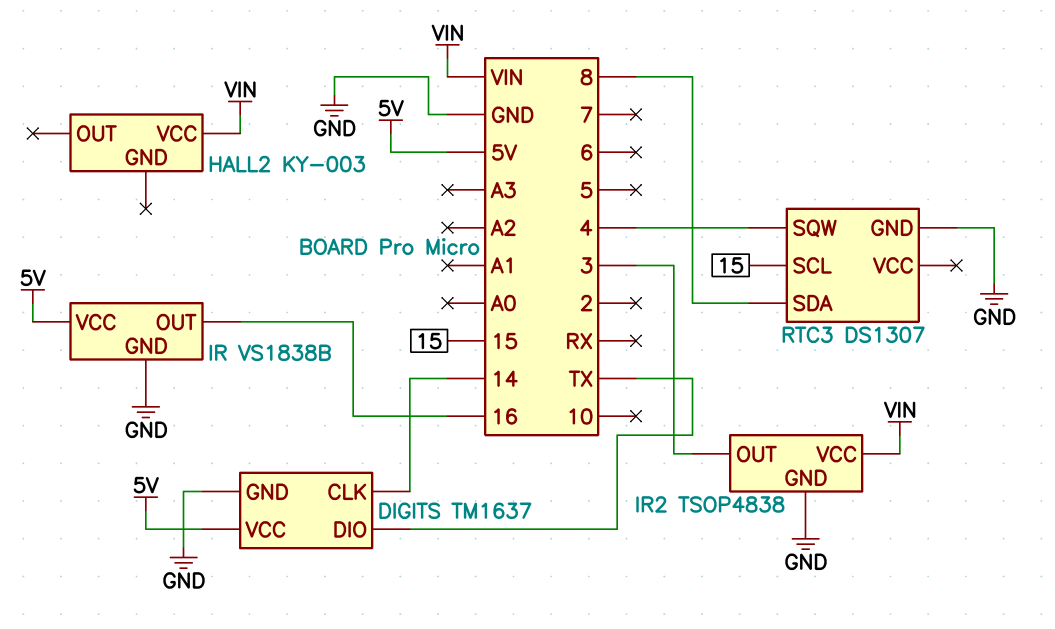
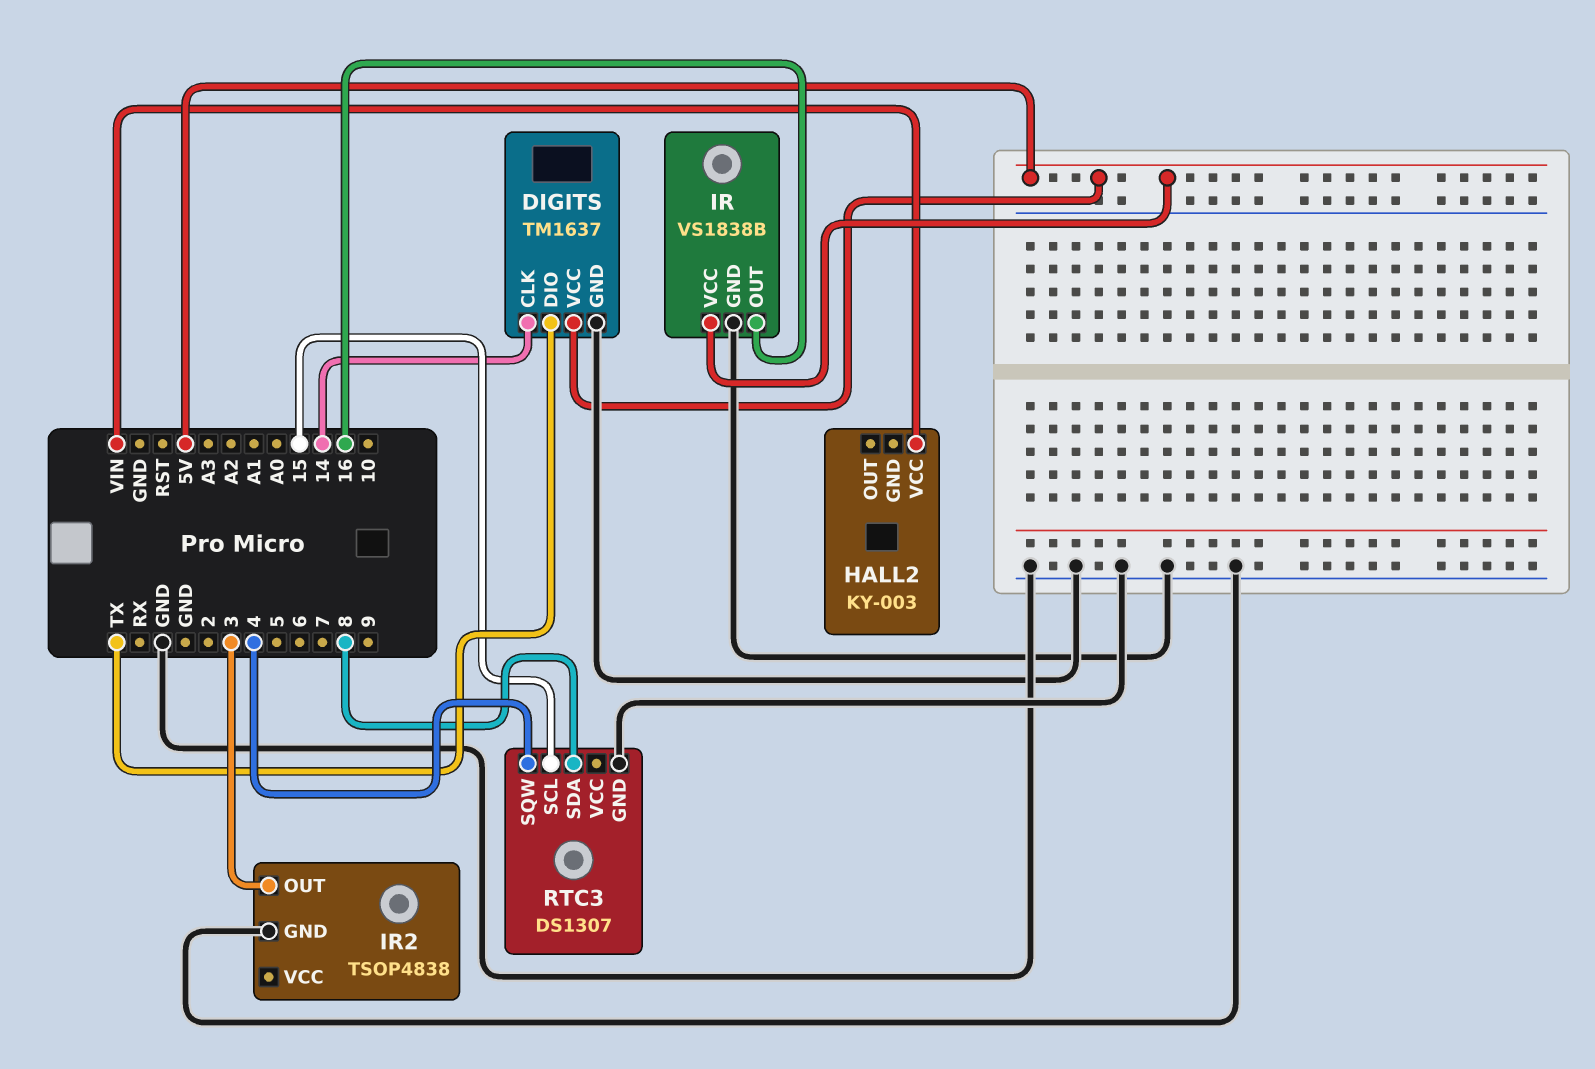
IR2 pin VCC: VIN -> none

